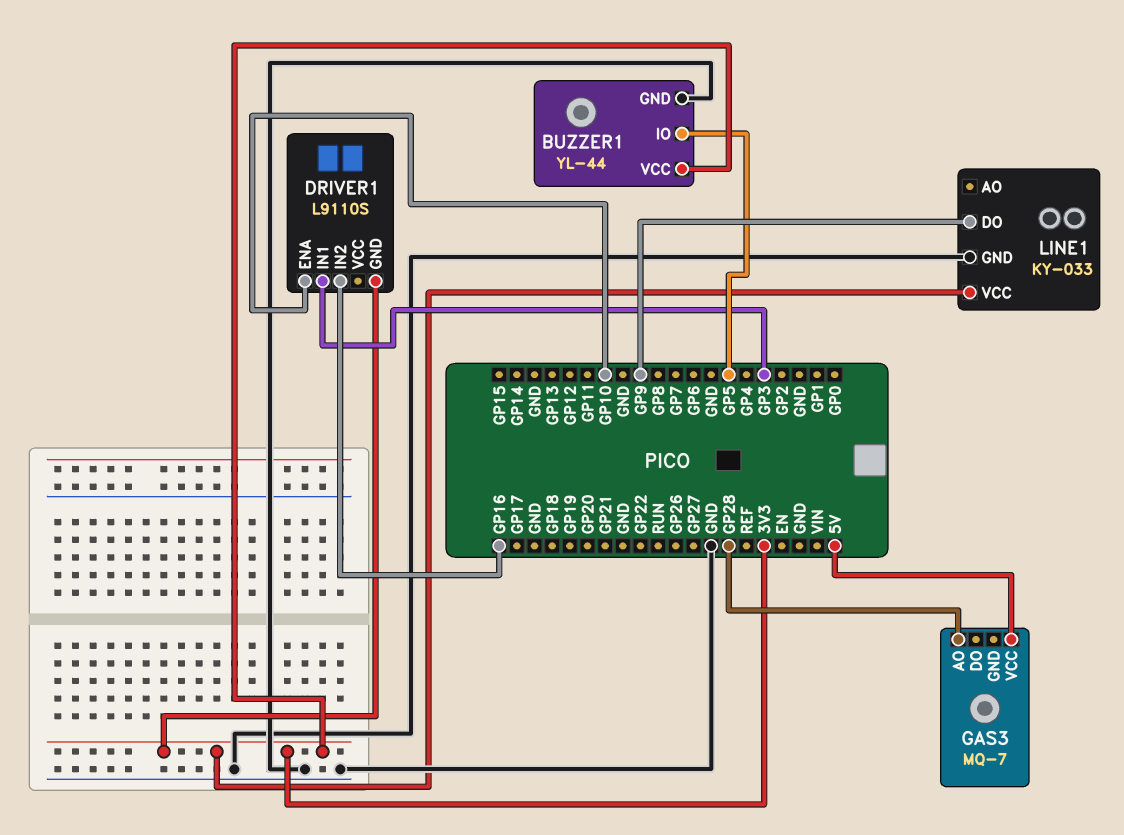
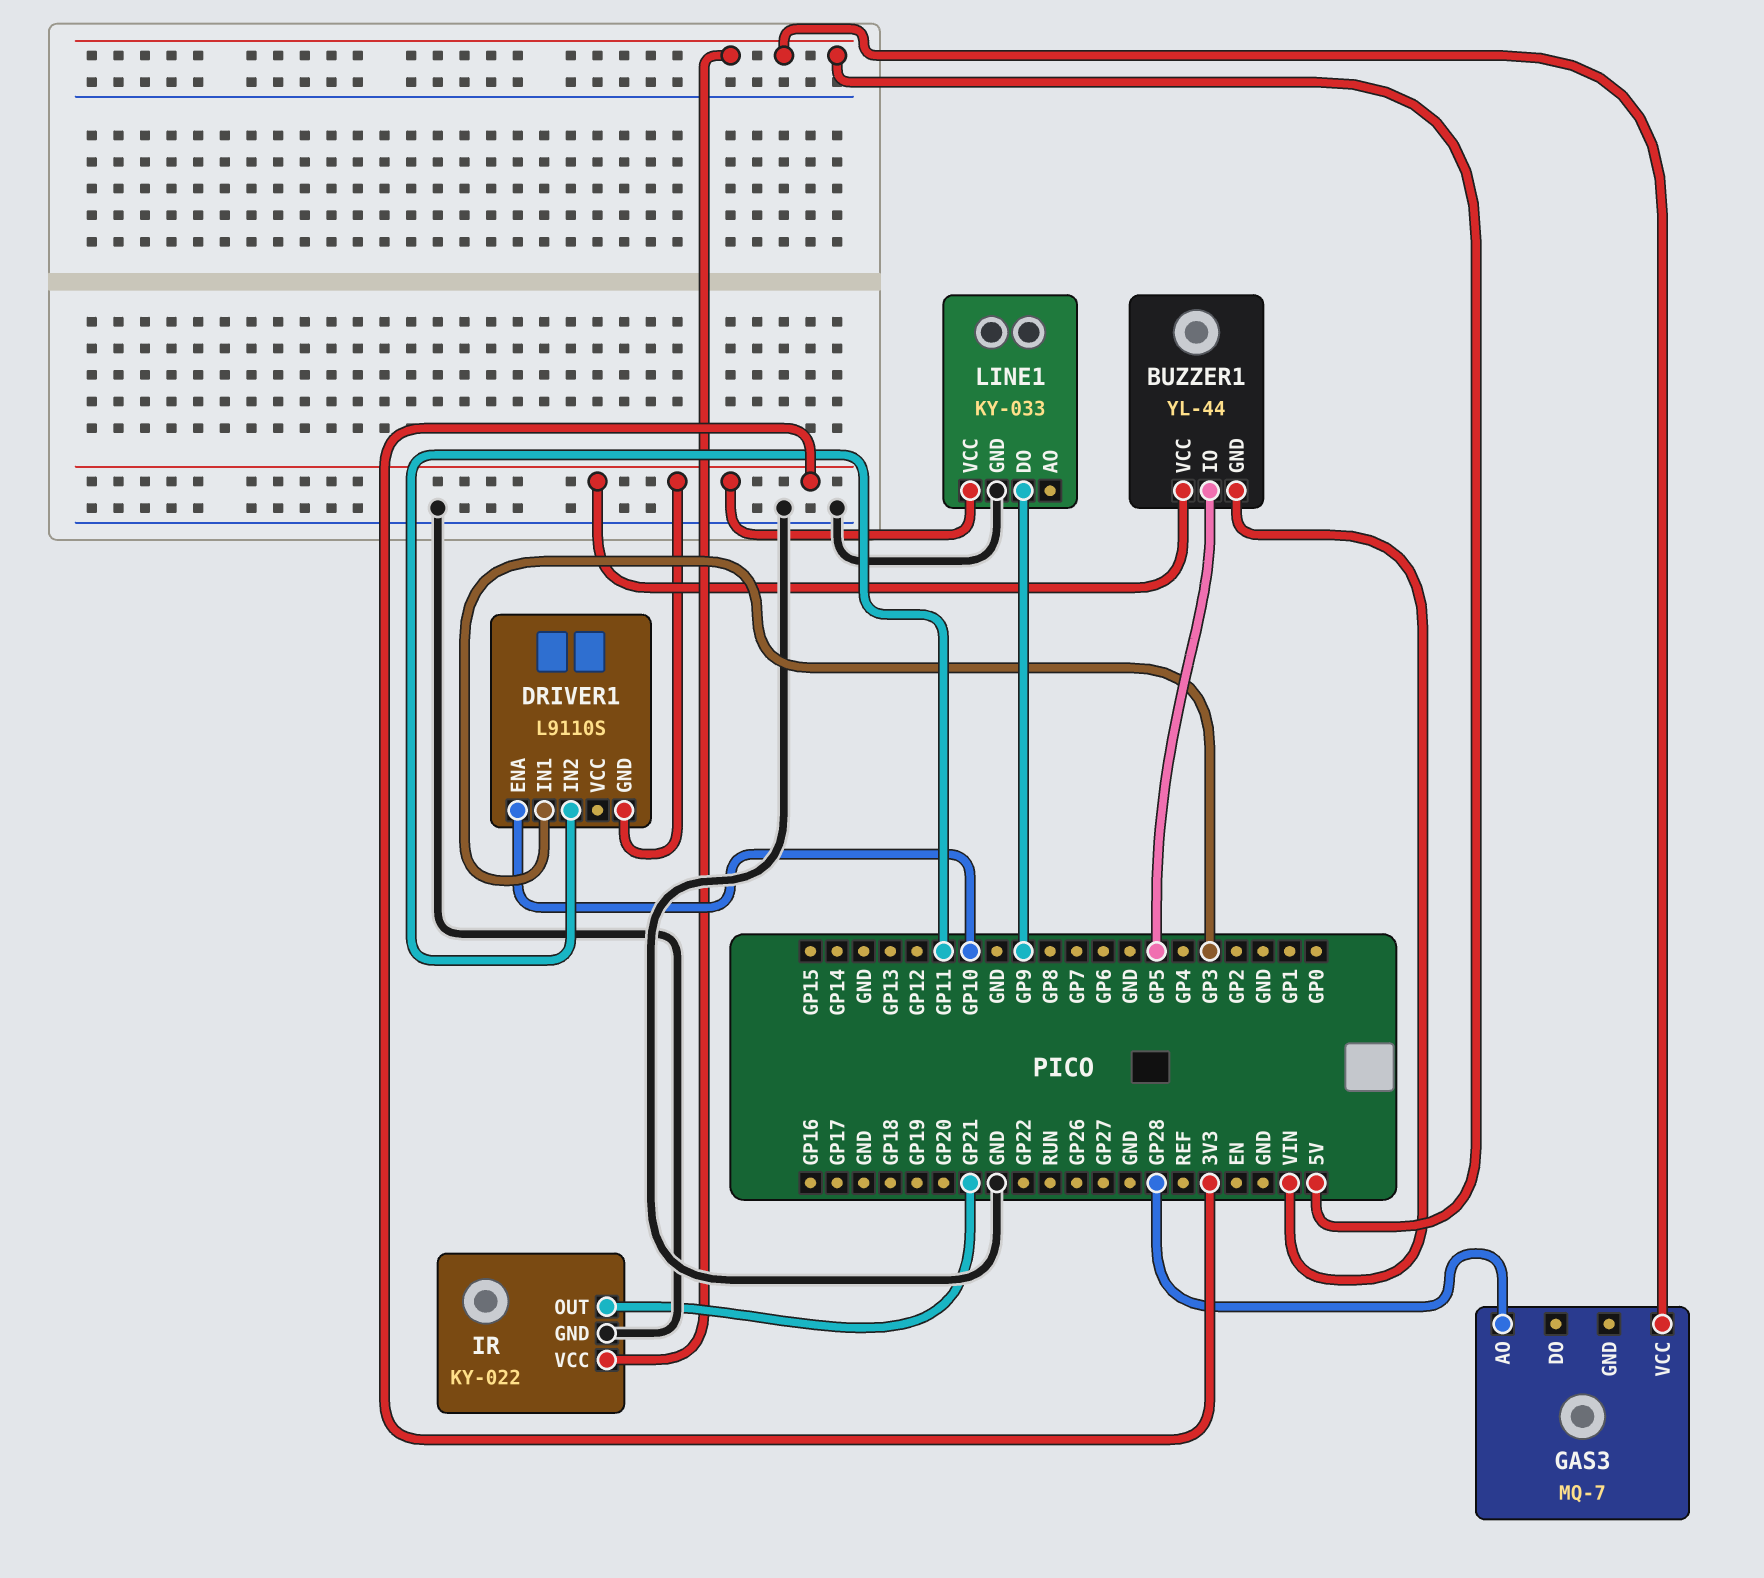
BUZZER1 pin GND: GND -> VIN
DRIVER1 pin IN2: GP16 -> GP11
IR: none -> KY-022
IR pin GND: none -> GND
IR pin OUT: none -> GP21
IR pin VCC: none -> 5V

